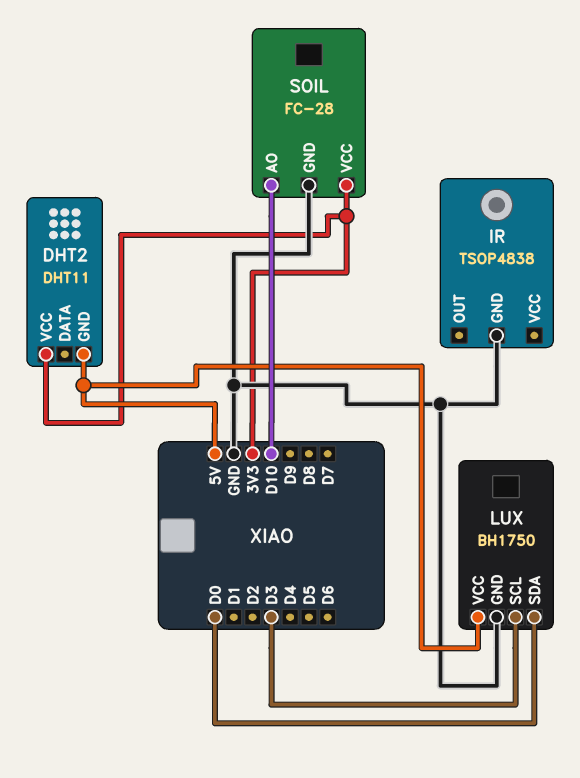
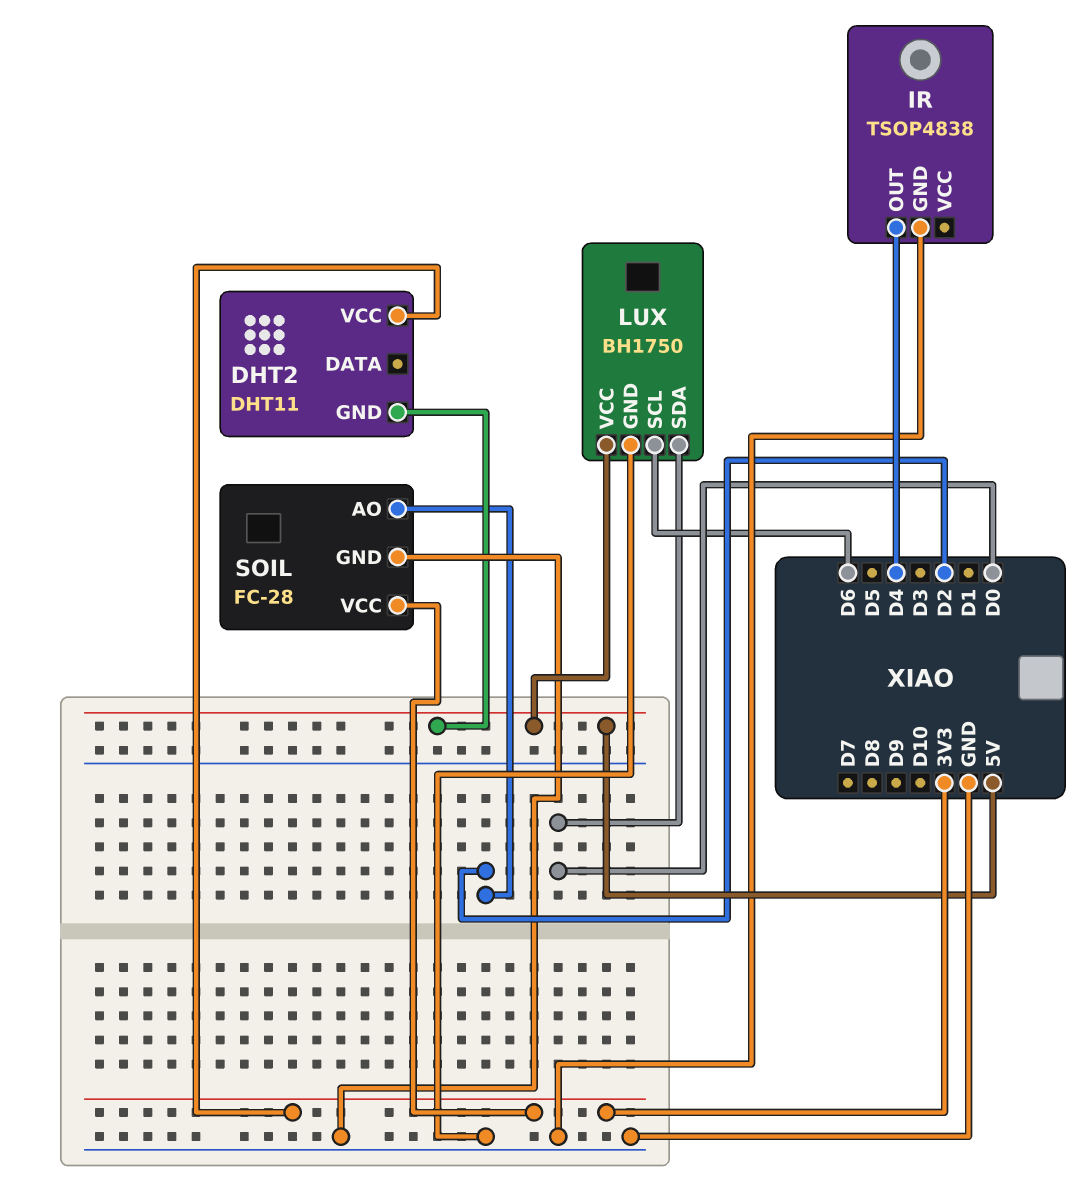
IR pin OUT: none -> D4
LUX pin SCL: D3 -> D6
SOIL pin AO: D10 -> D2

